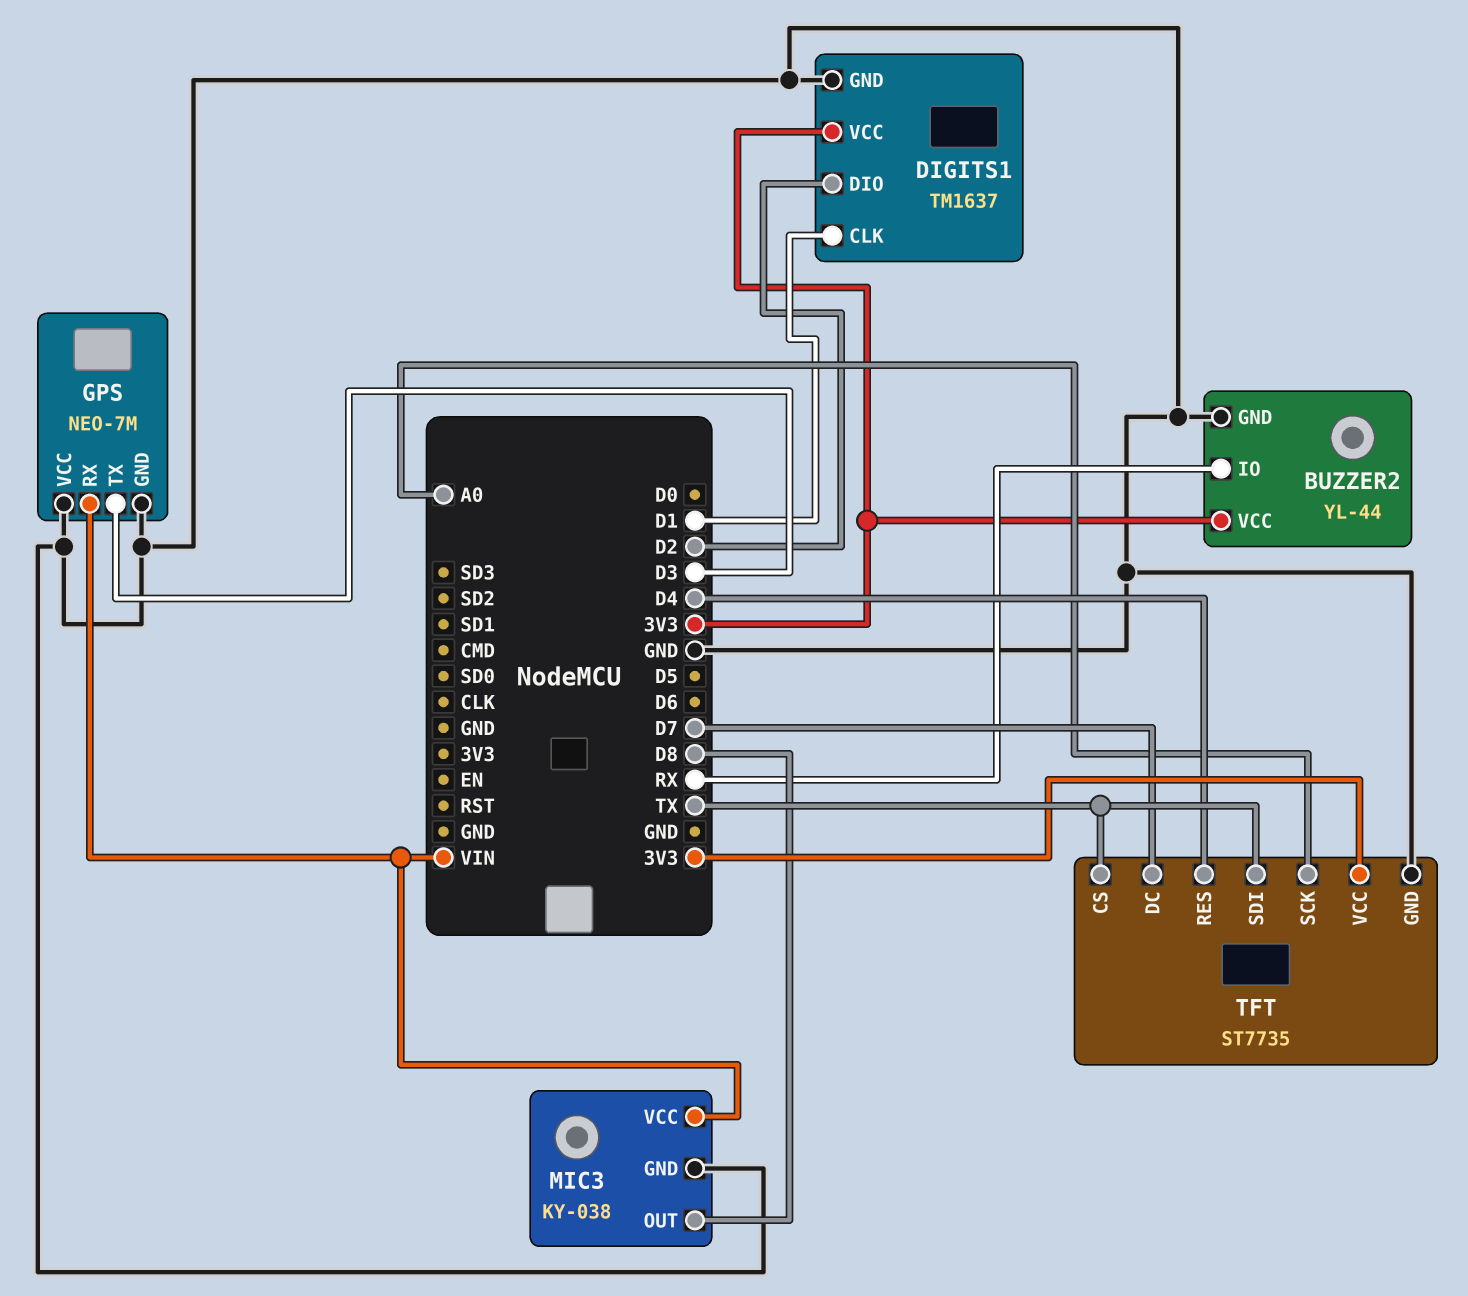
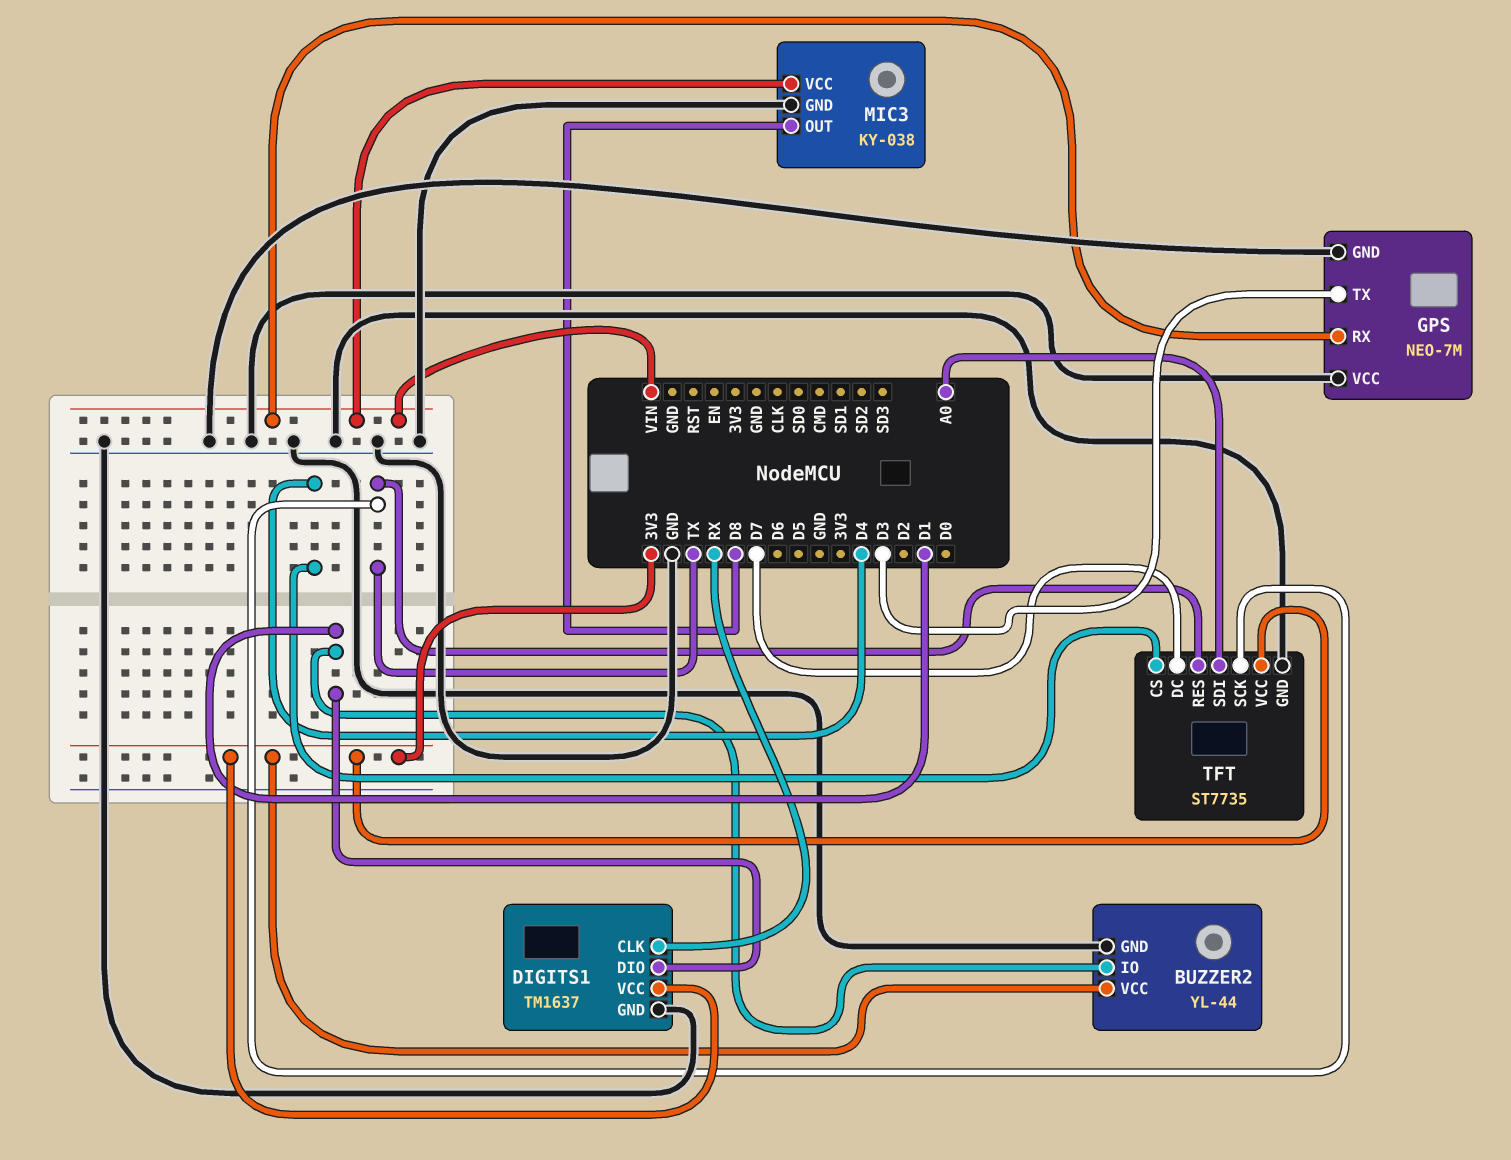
BUZZER2 pin IO: RX -> D1
DIGITS1 pin CLK: D1 -> RX
DIGITS1 pin DIO: D2 -> D1
TFT pin CS: TX -> D4
TFT pin RES: D4 -> TX
TFT pin SCK: A0 -> TX
TFT pin SDI: TX -> A0

